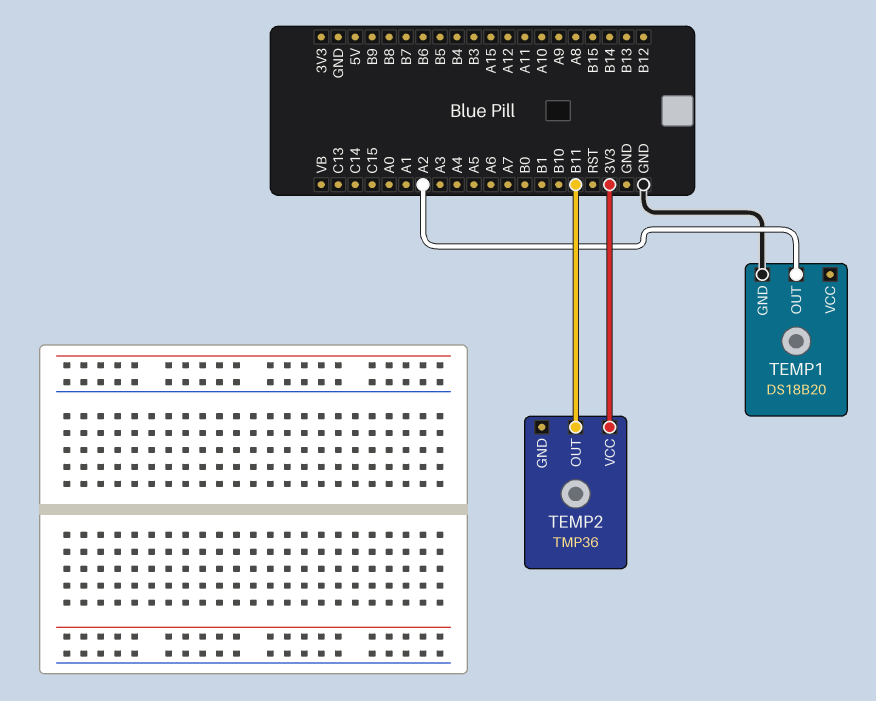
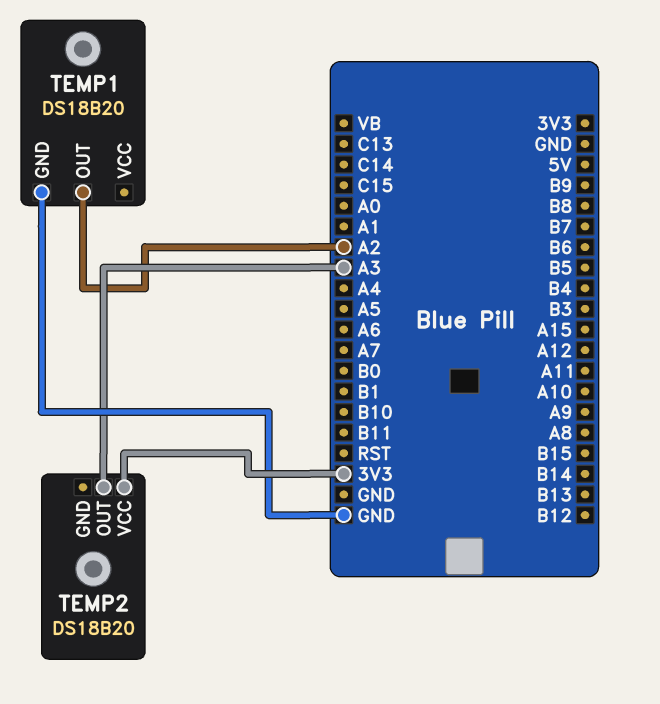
TEMP2: TMP36 -> DS18B20
TEMP2 pin OUT: B11 -> A3

